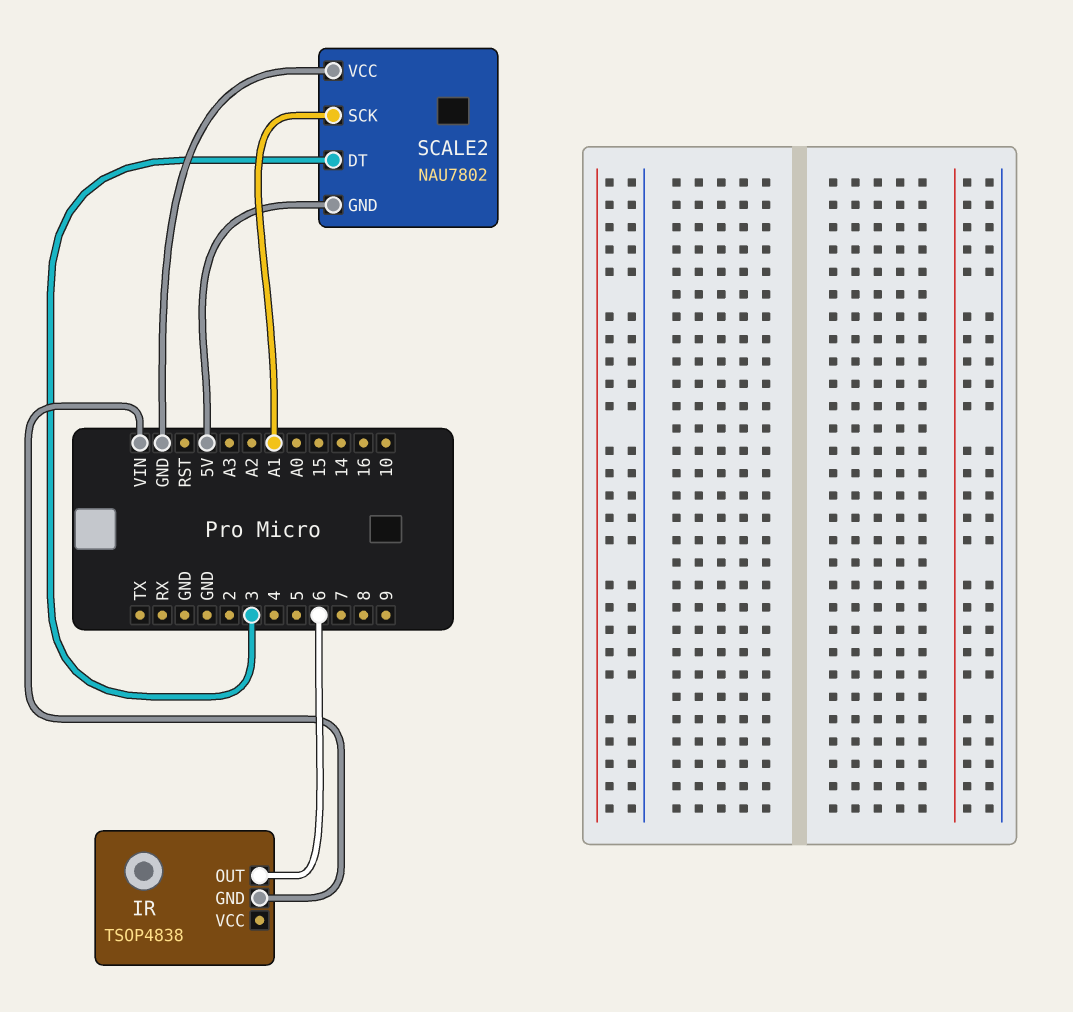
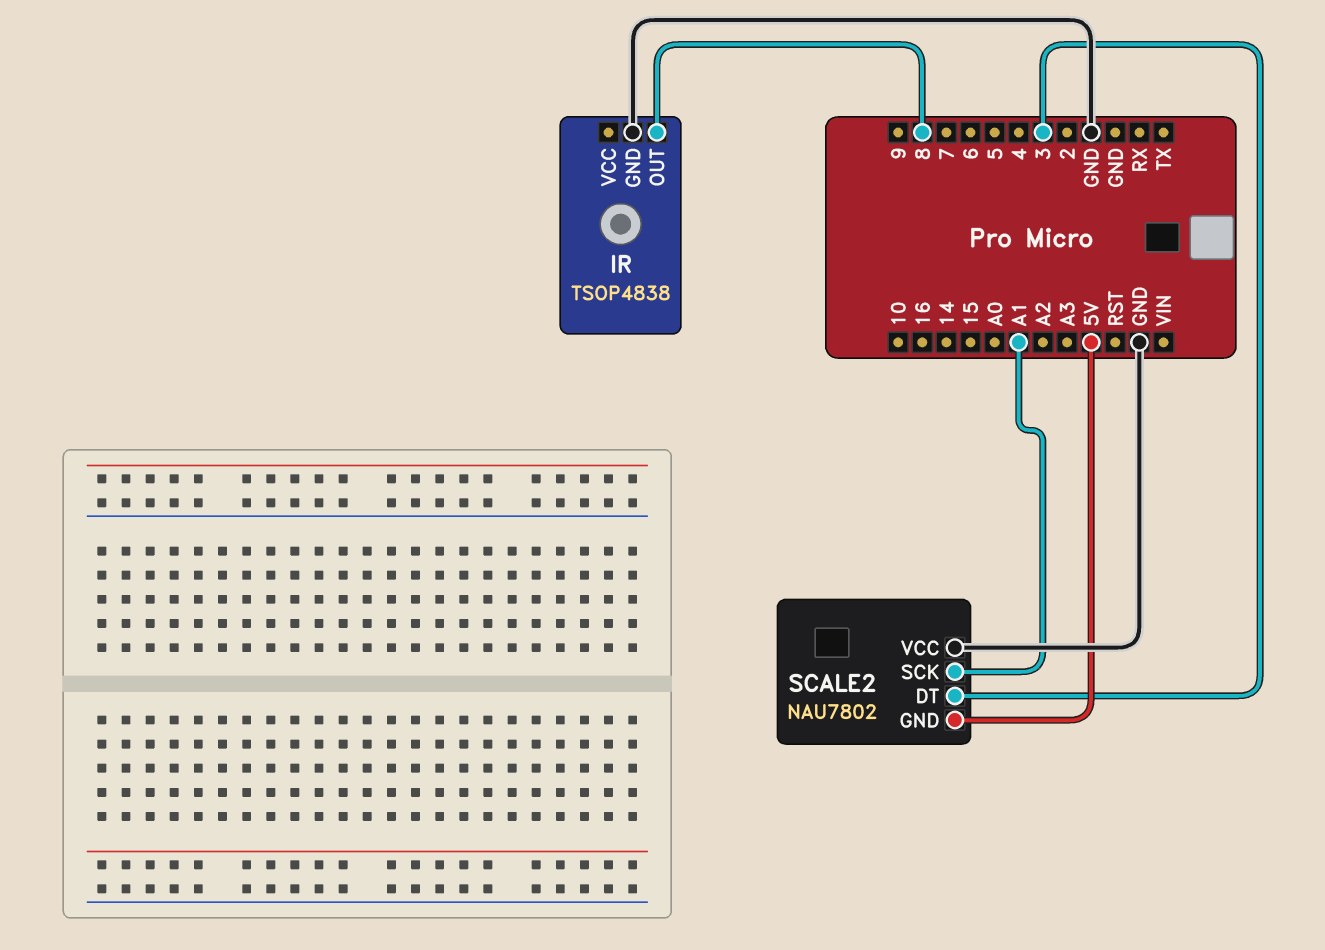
IR pin GND: VIN -> GND
IR pin OUT: 6 -> 8

